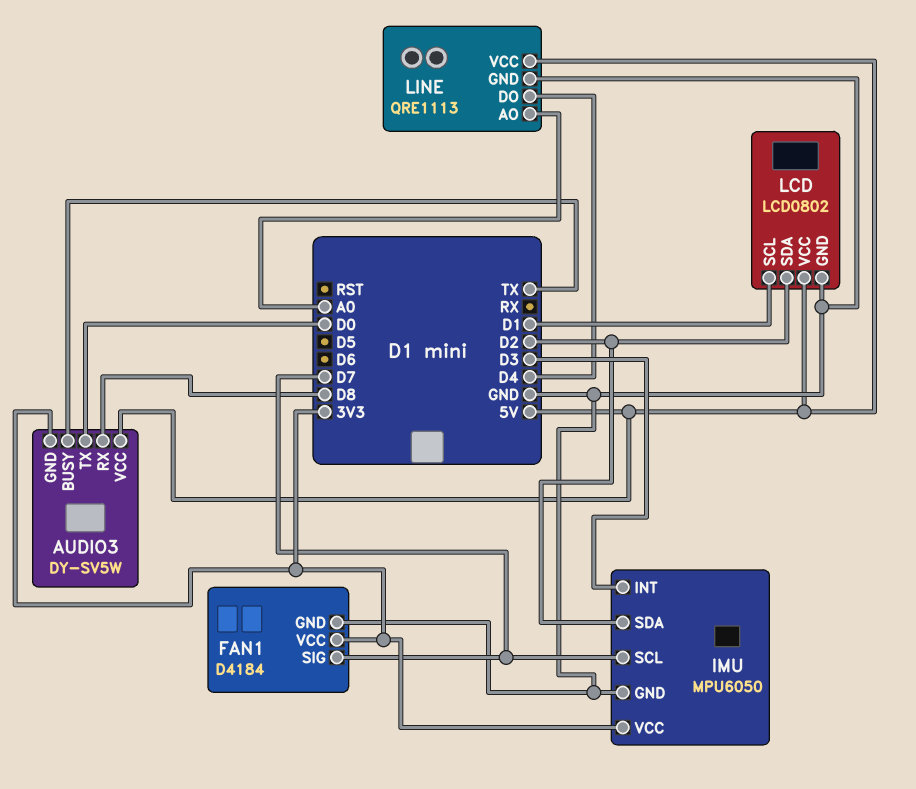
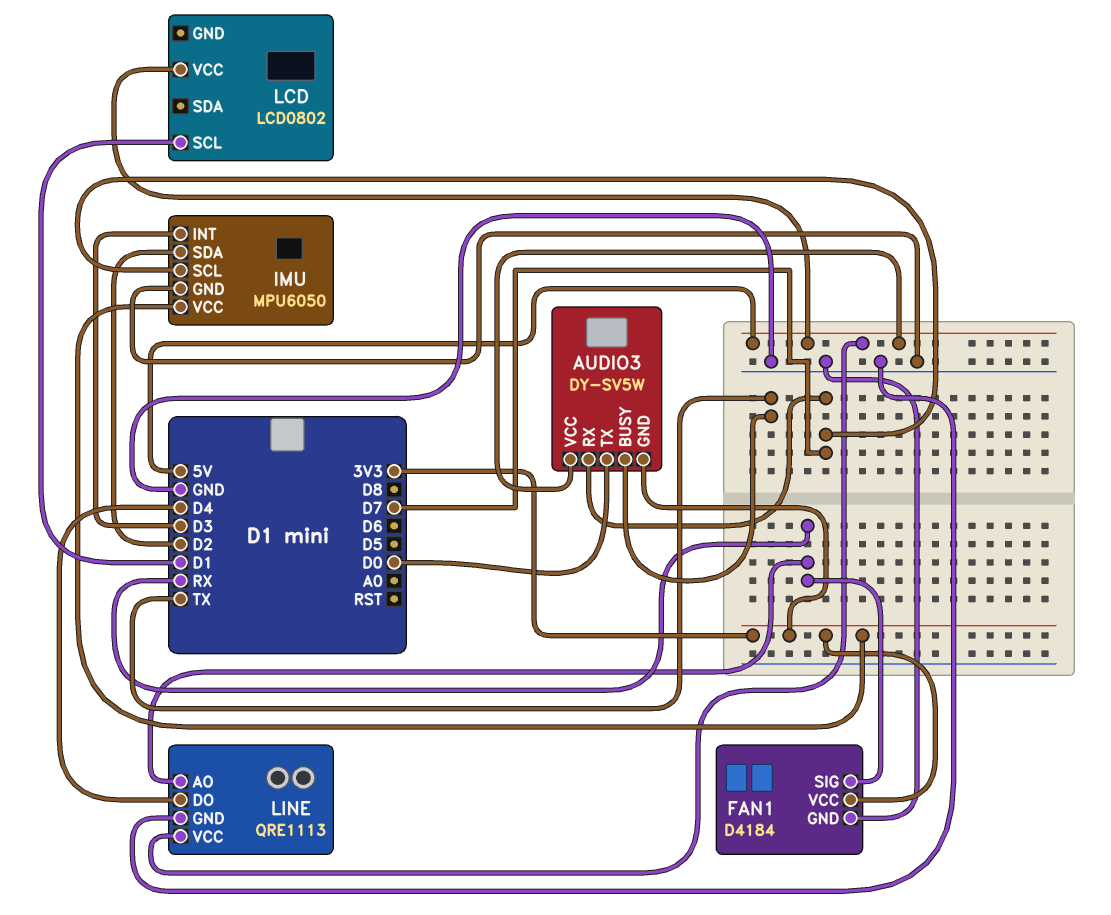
AUDIO3 pin RX: D8 -> D7
FAN1 pin SIG: D7 -> RX
LCD pin GND: GND -> none
LCD pin SDA: D2 -> none
LINE pin AO: A0 -> RX

